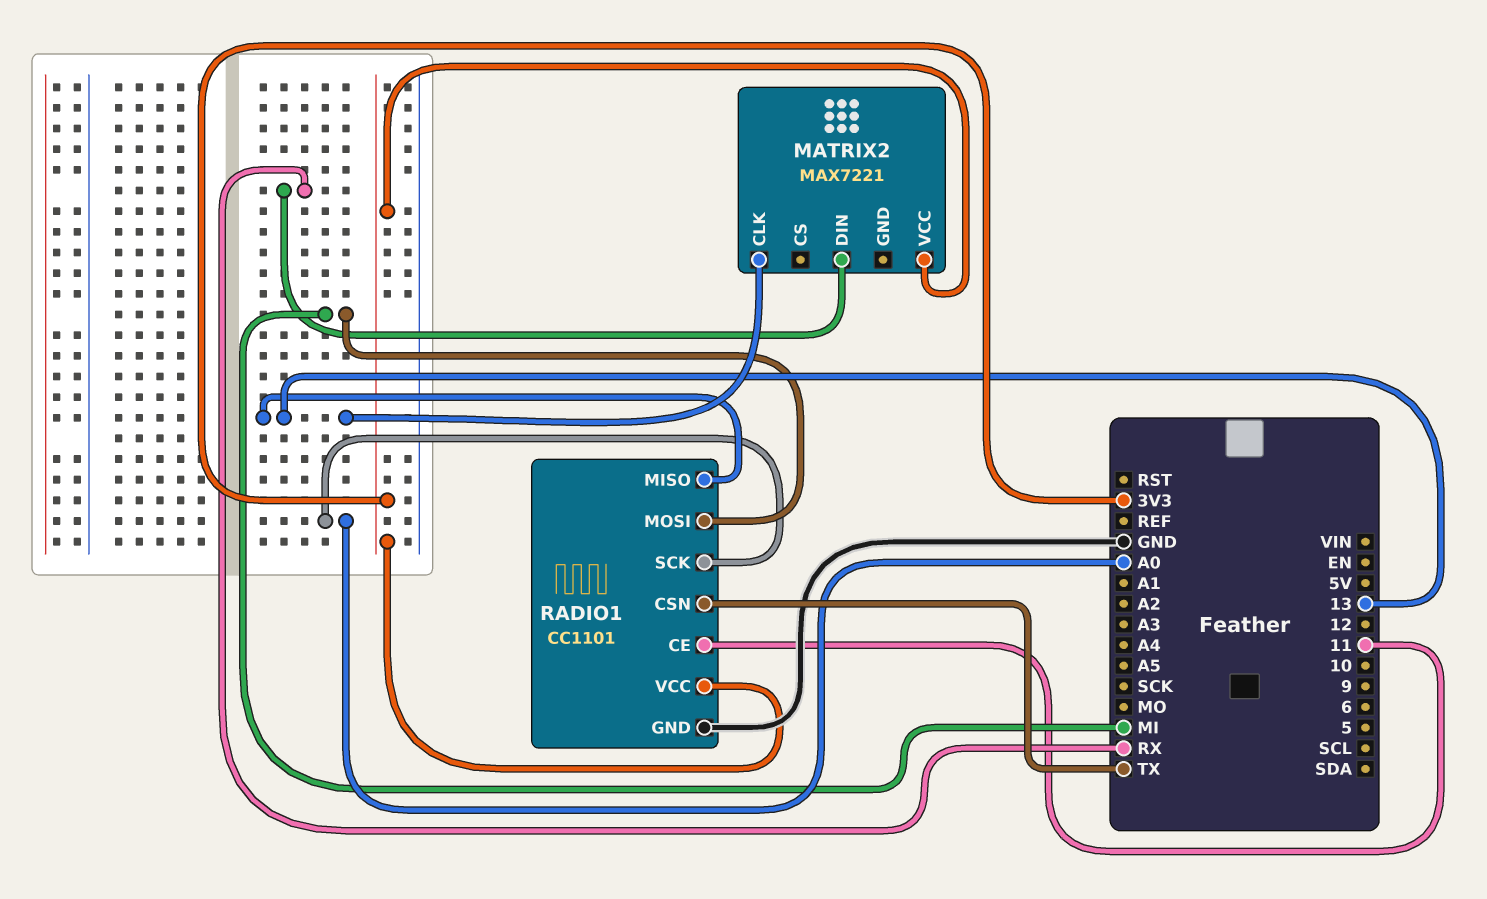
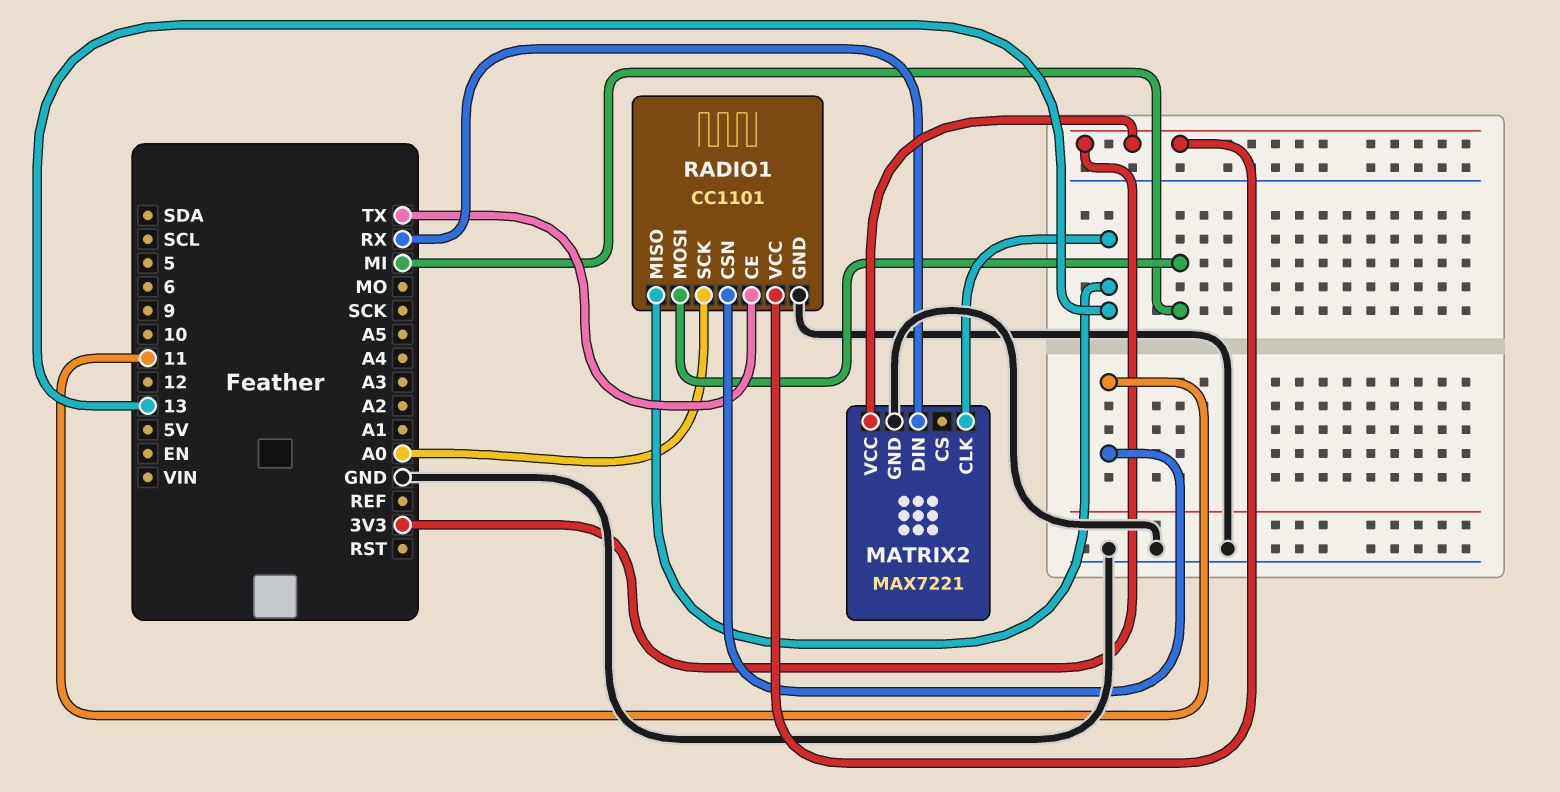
MATRIX2 pin GND: none -> GND
RADIO1 pin CE: 11 -> TX
RADIO1 pin CSN: TX -> 11

